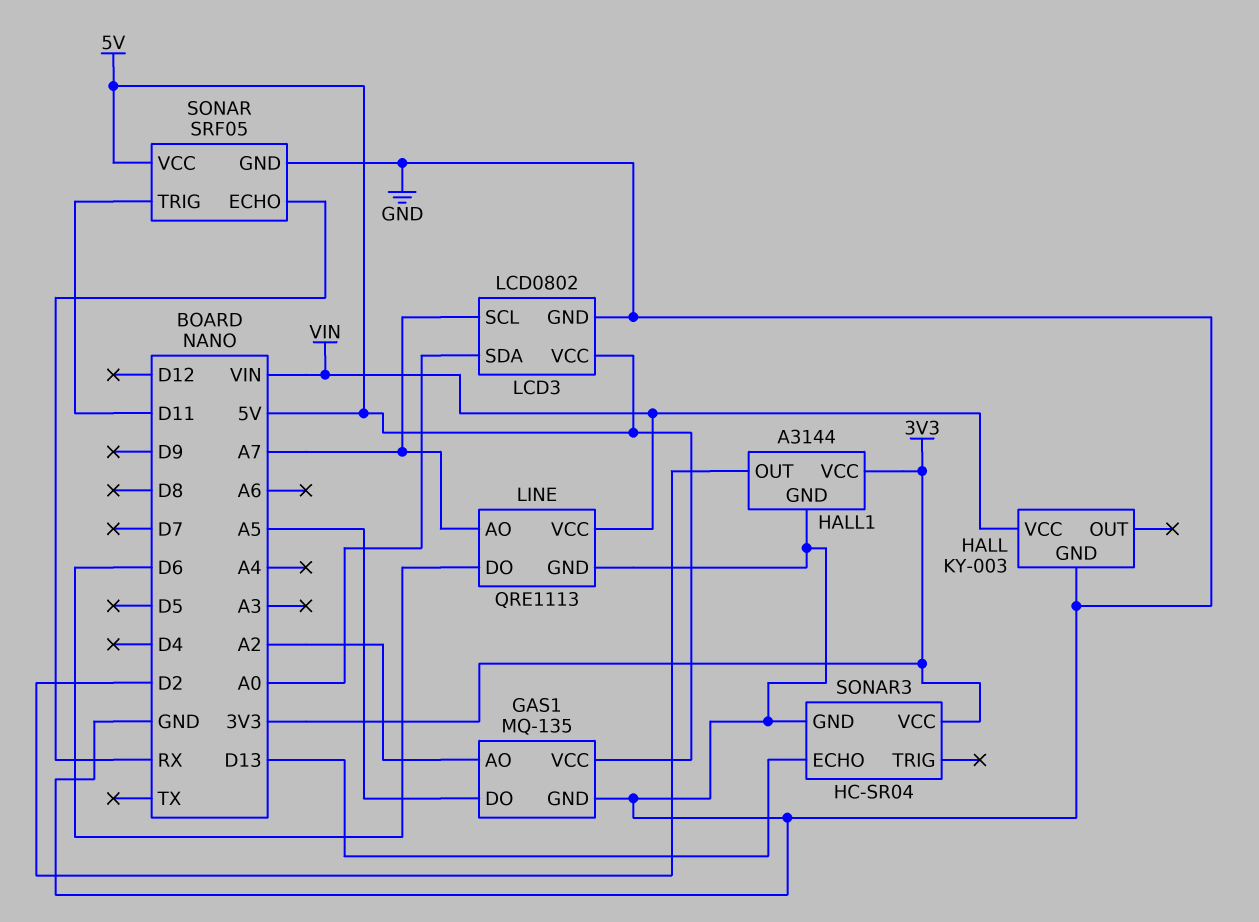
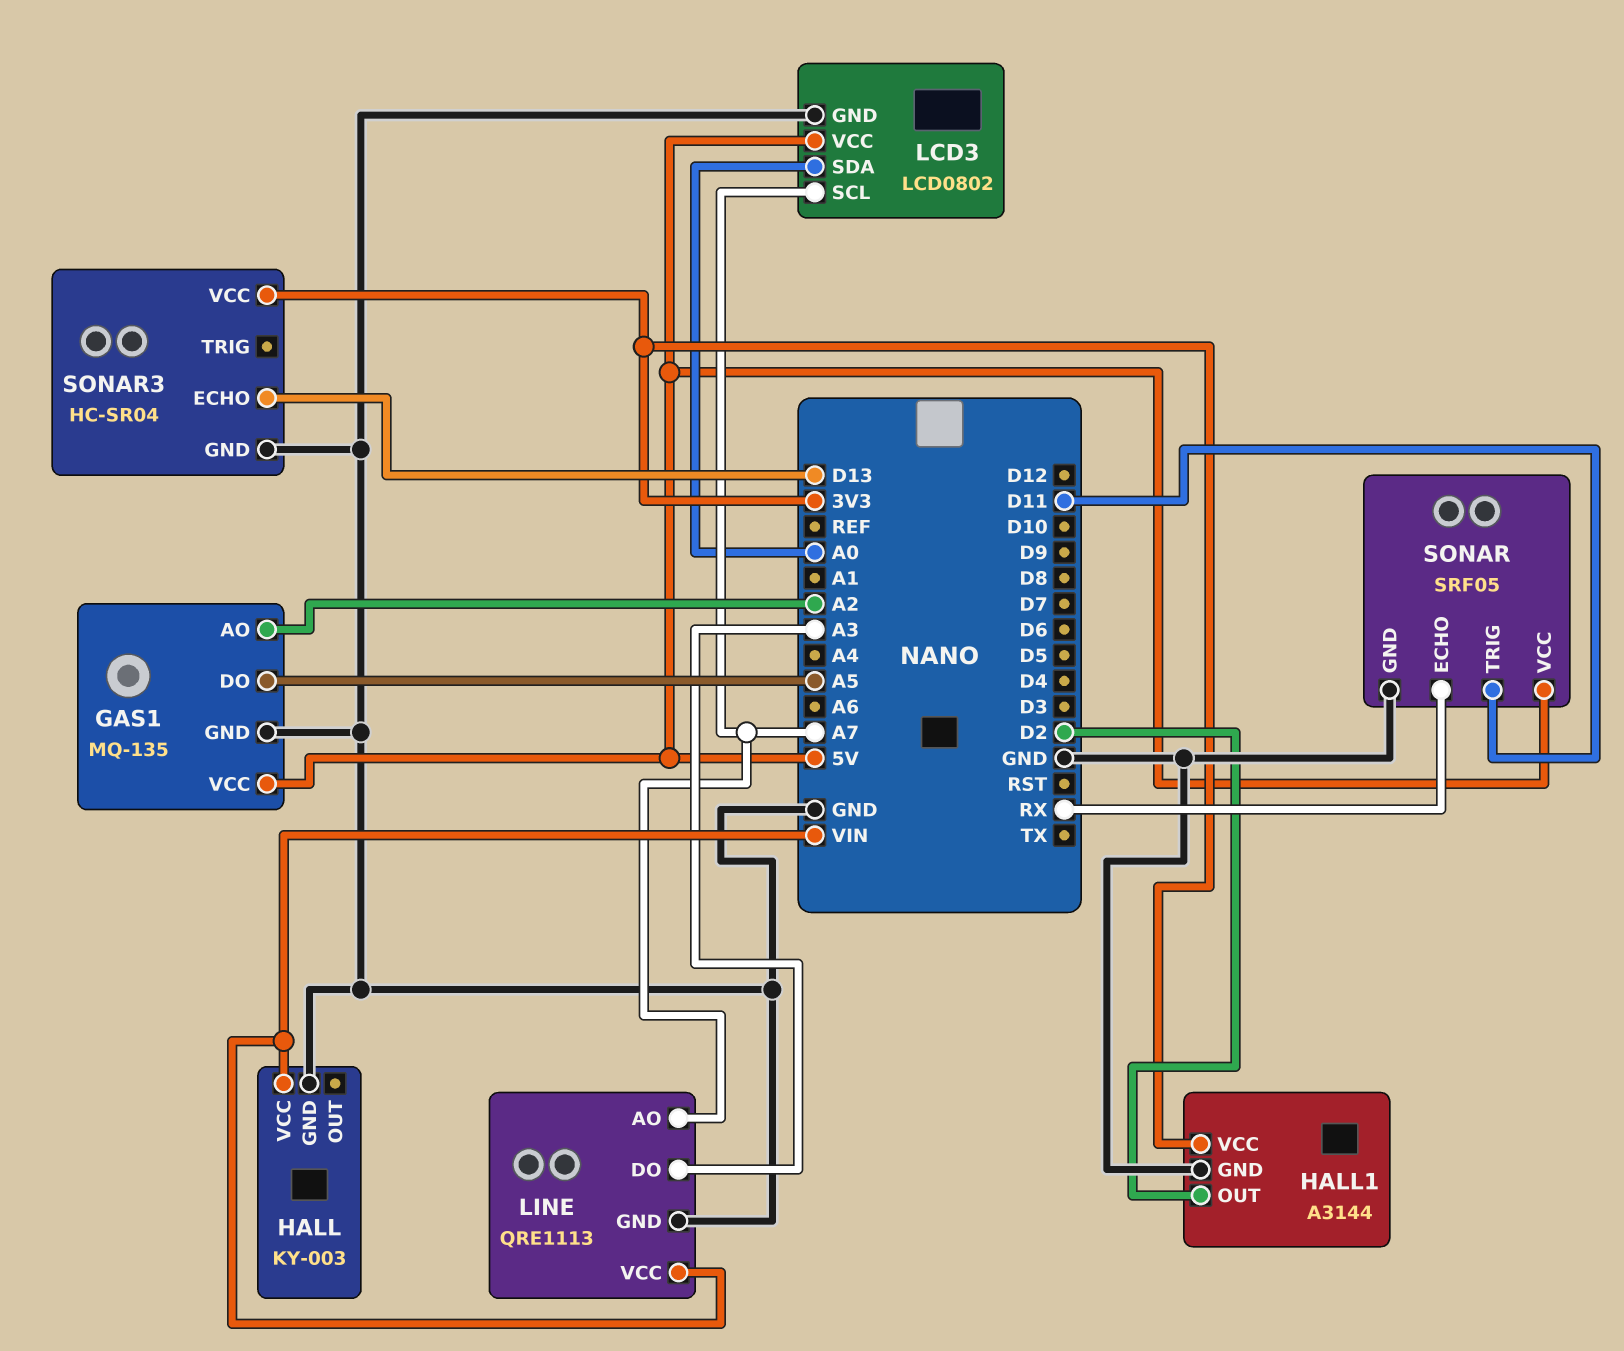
LINE pin DO: D6 -> A3

